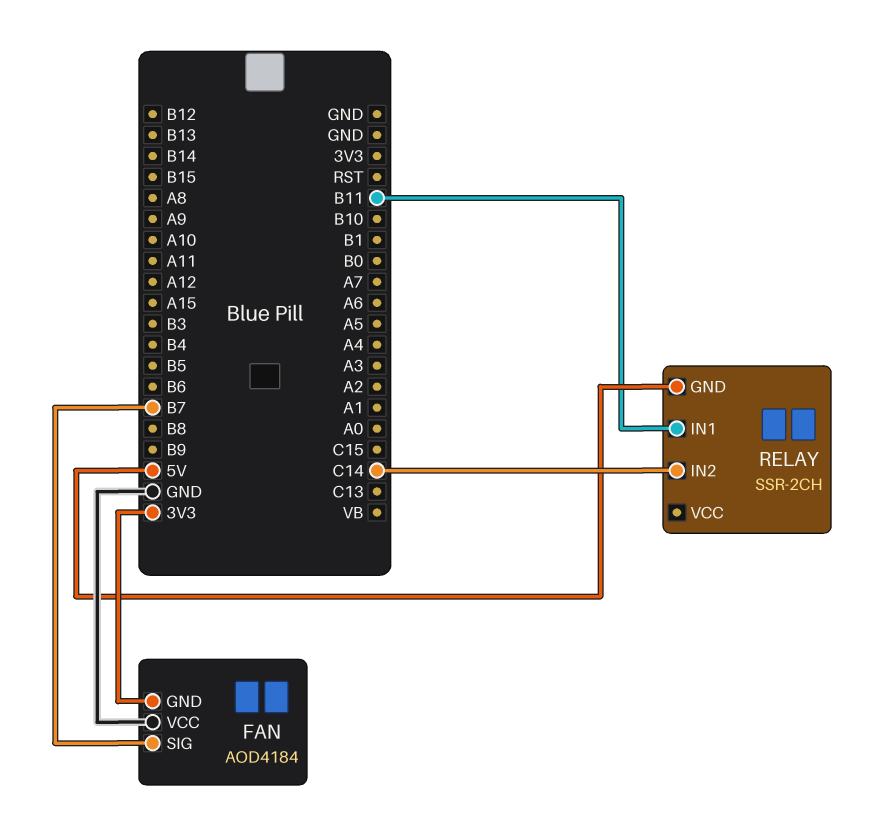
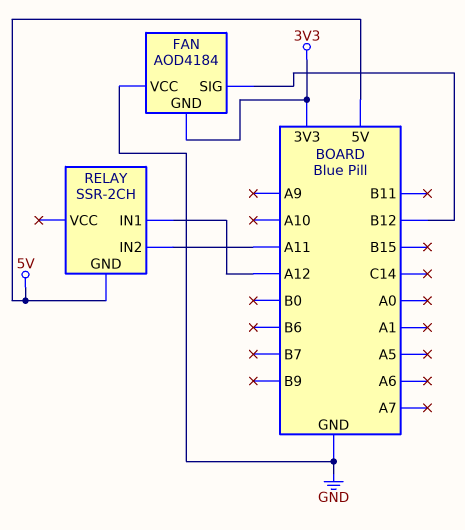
FAN pin SIG: B7 -> B12
RELAY pin IN1: B11 -> A12
RELAY pin IN2: C14 -> A11

